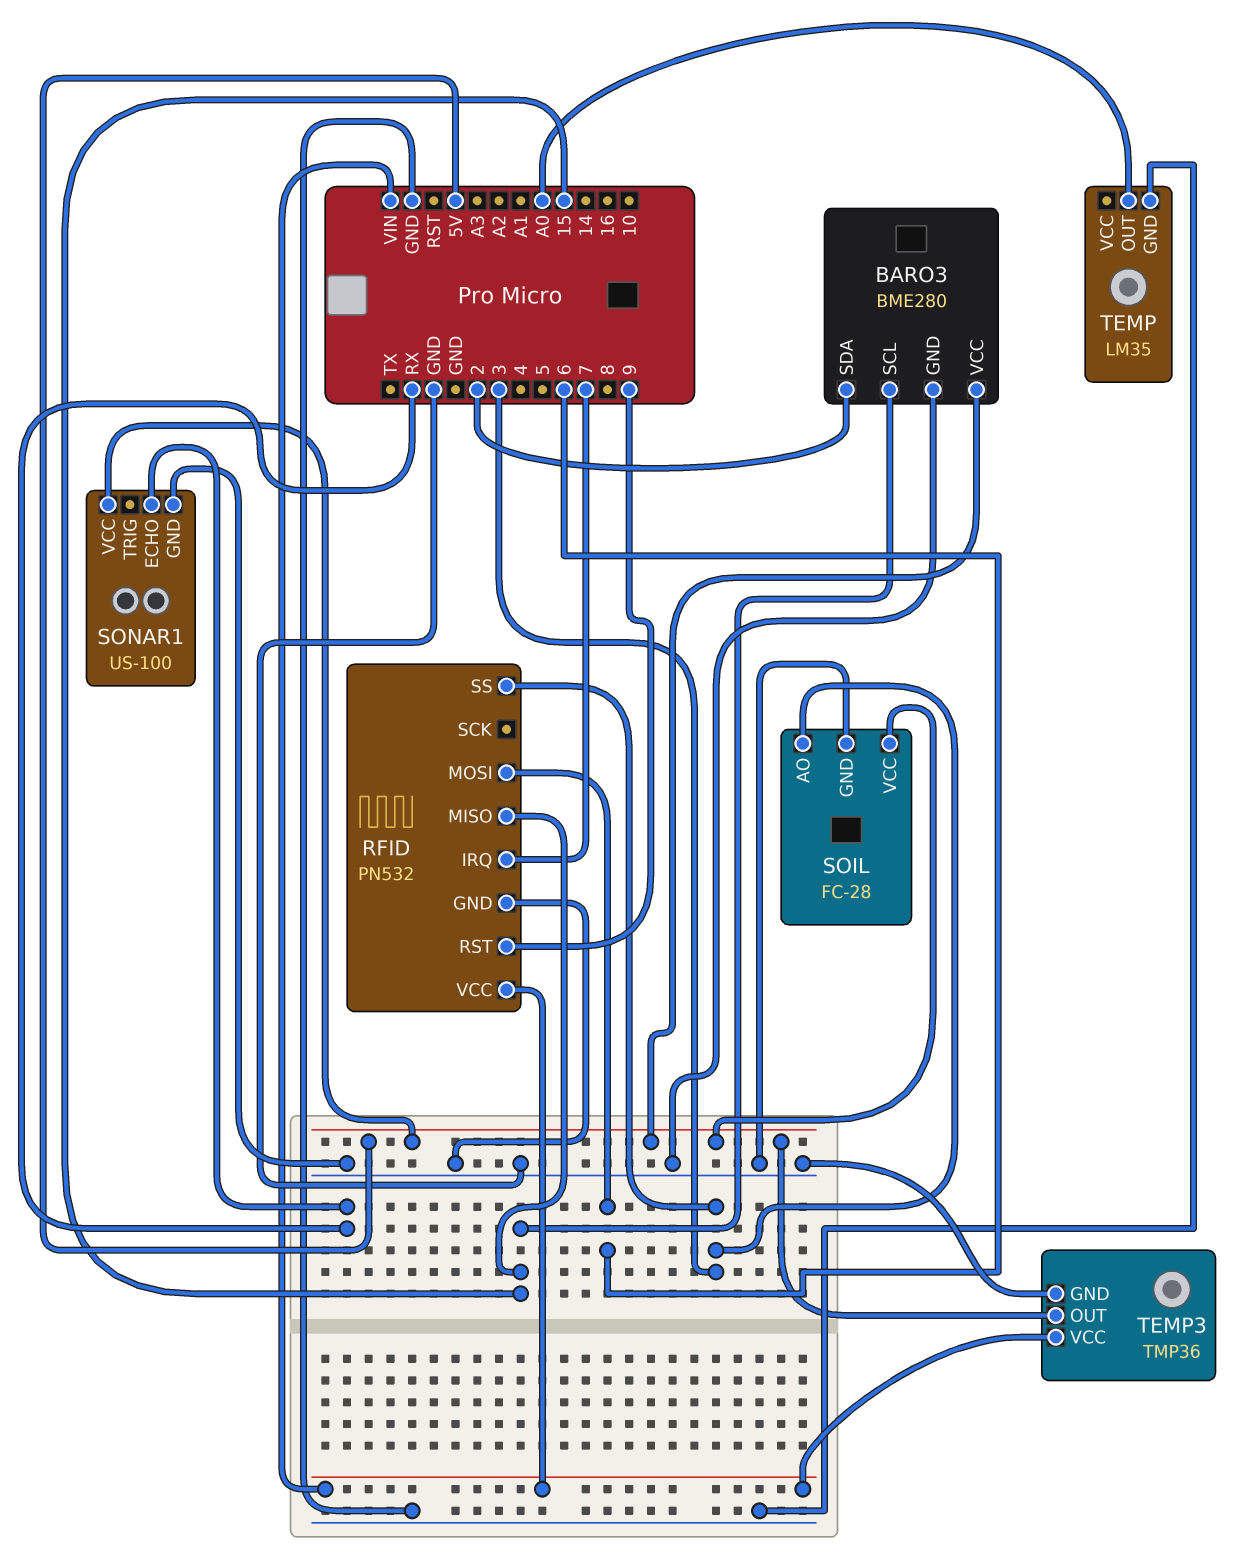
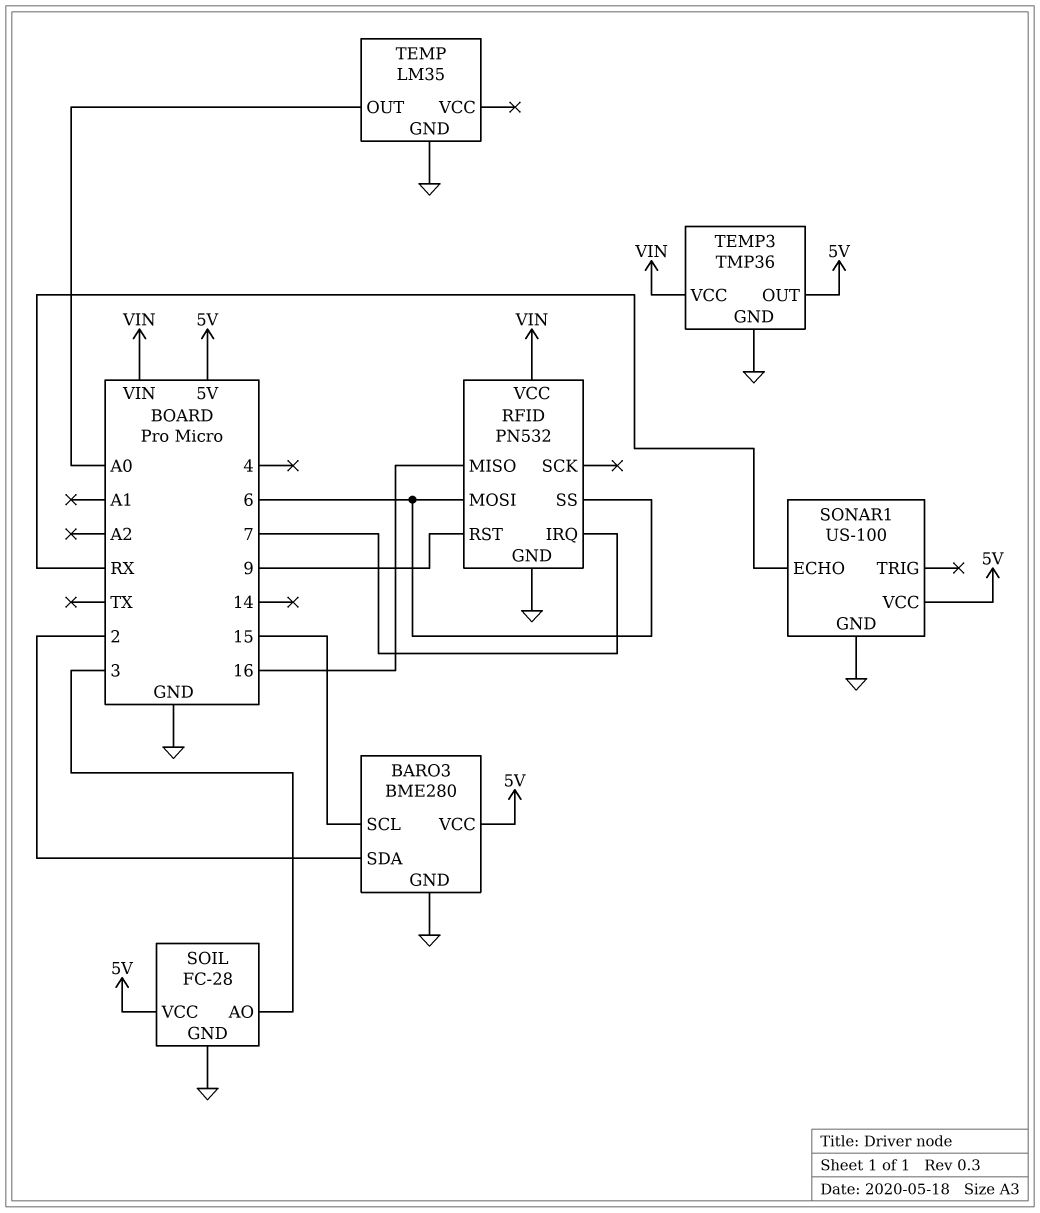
RFID pin MISO: 15 -> 16
RFID pin SS: 3 -> 6

